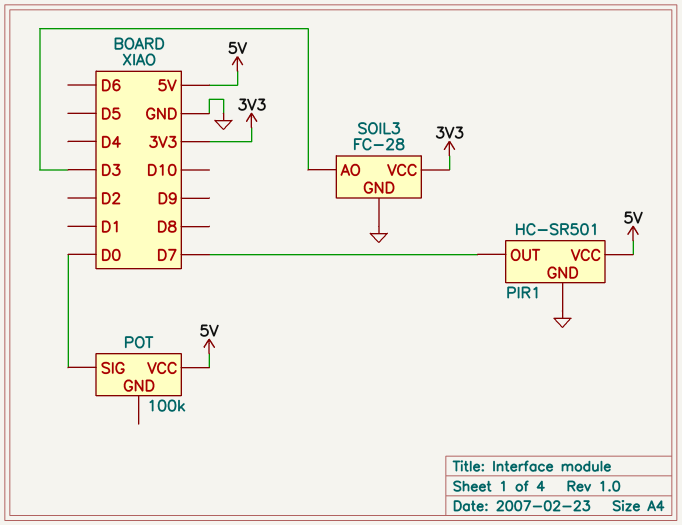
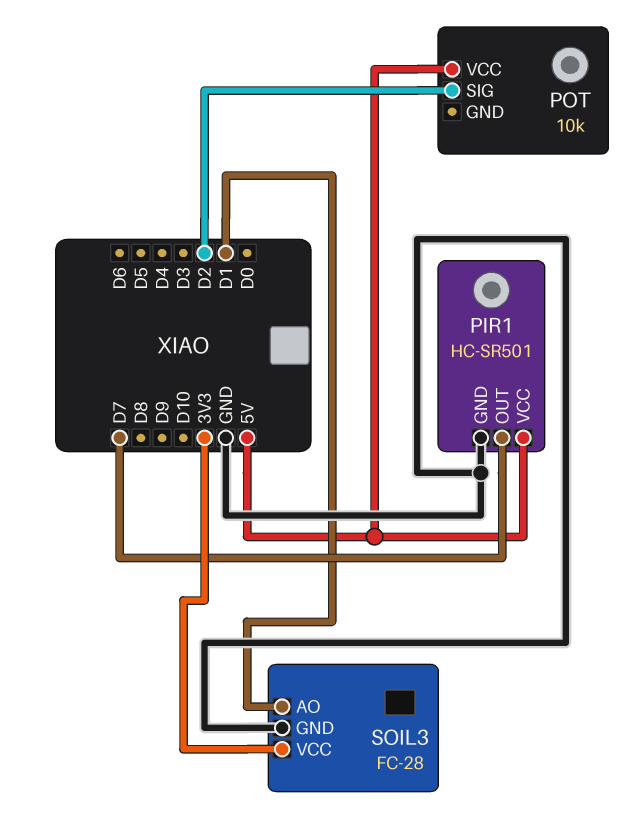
POT: 100k -> 10k
POT pin SIG: D0 -> D2
SOIL3 pin AO: D3 -> D1

